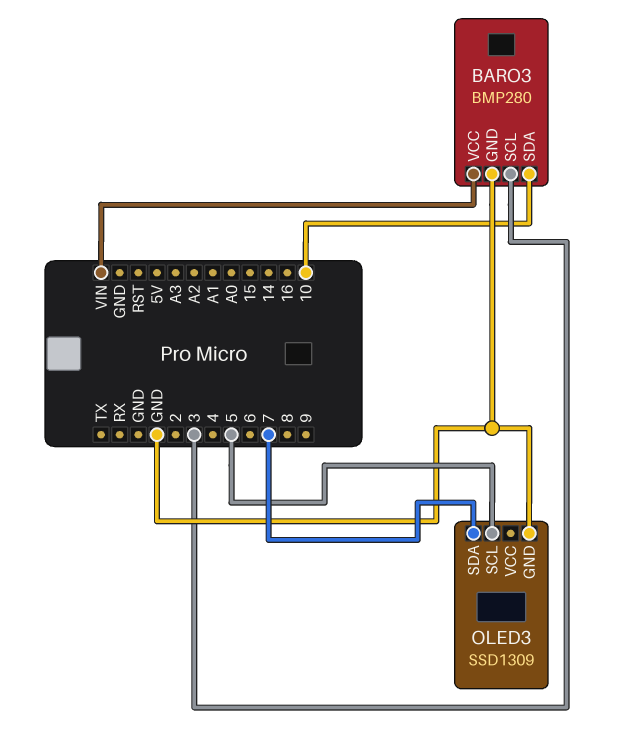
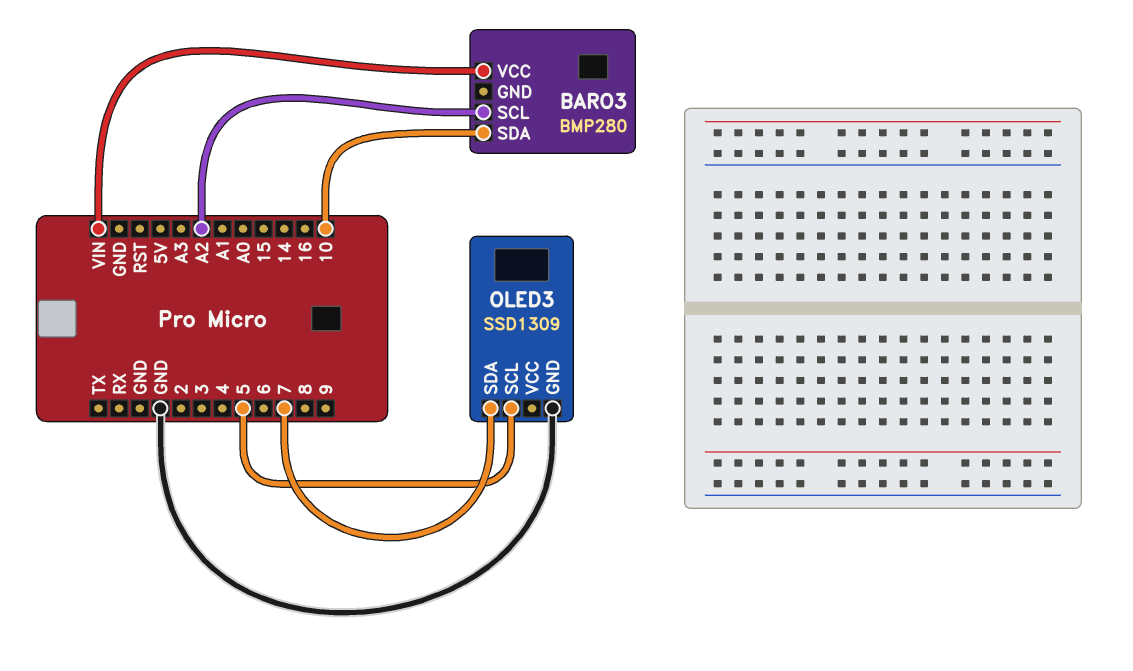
BARO3 pin GND: GND -> none
BARO3 pin SCL: 3 -> A2

